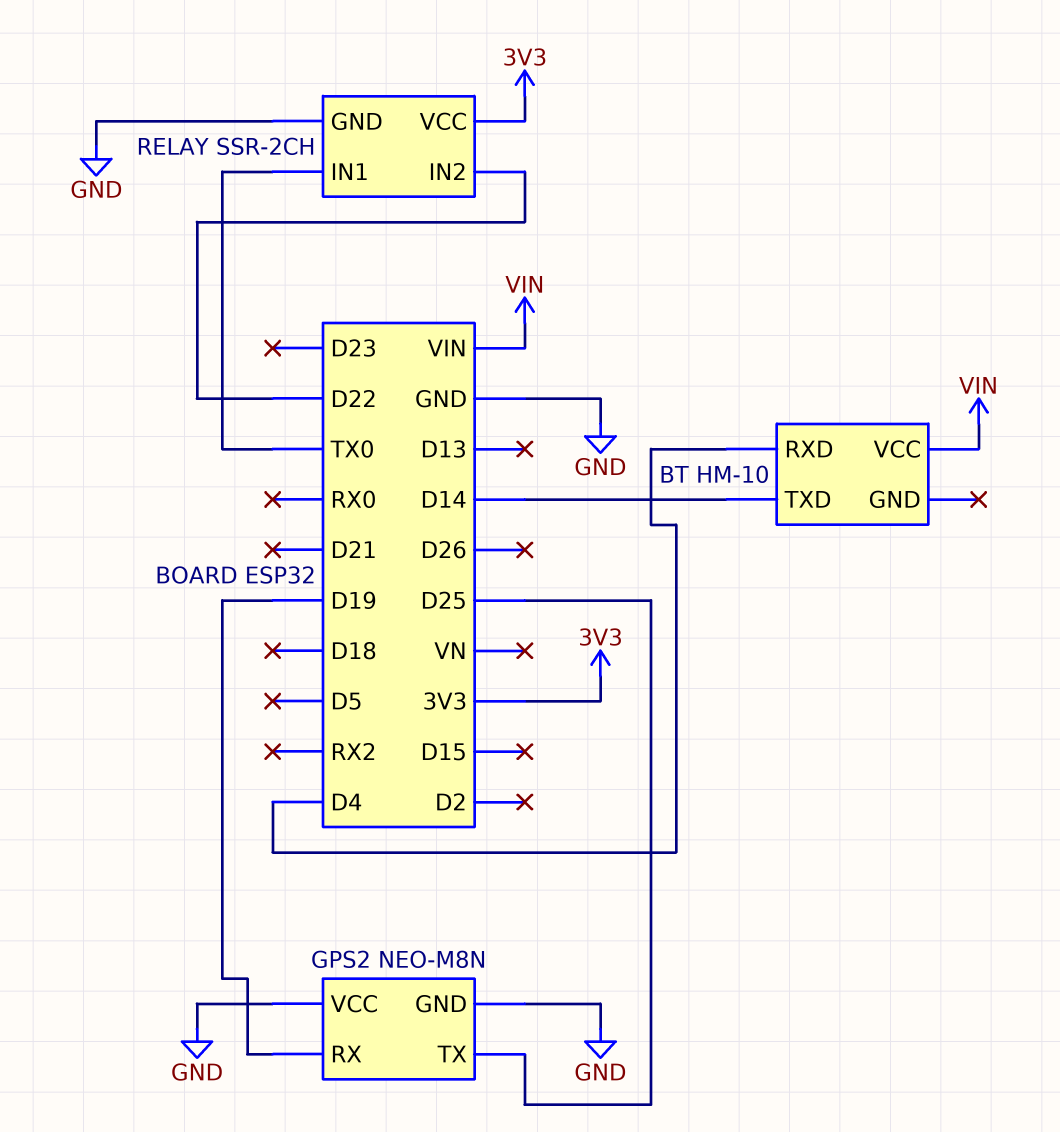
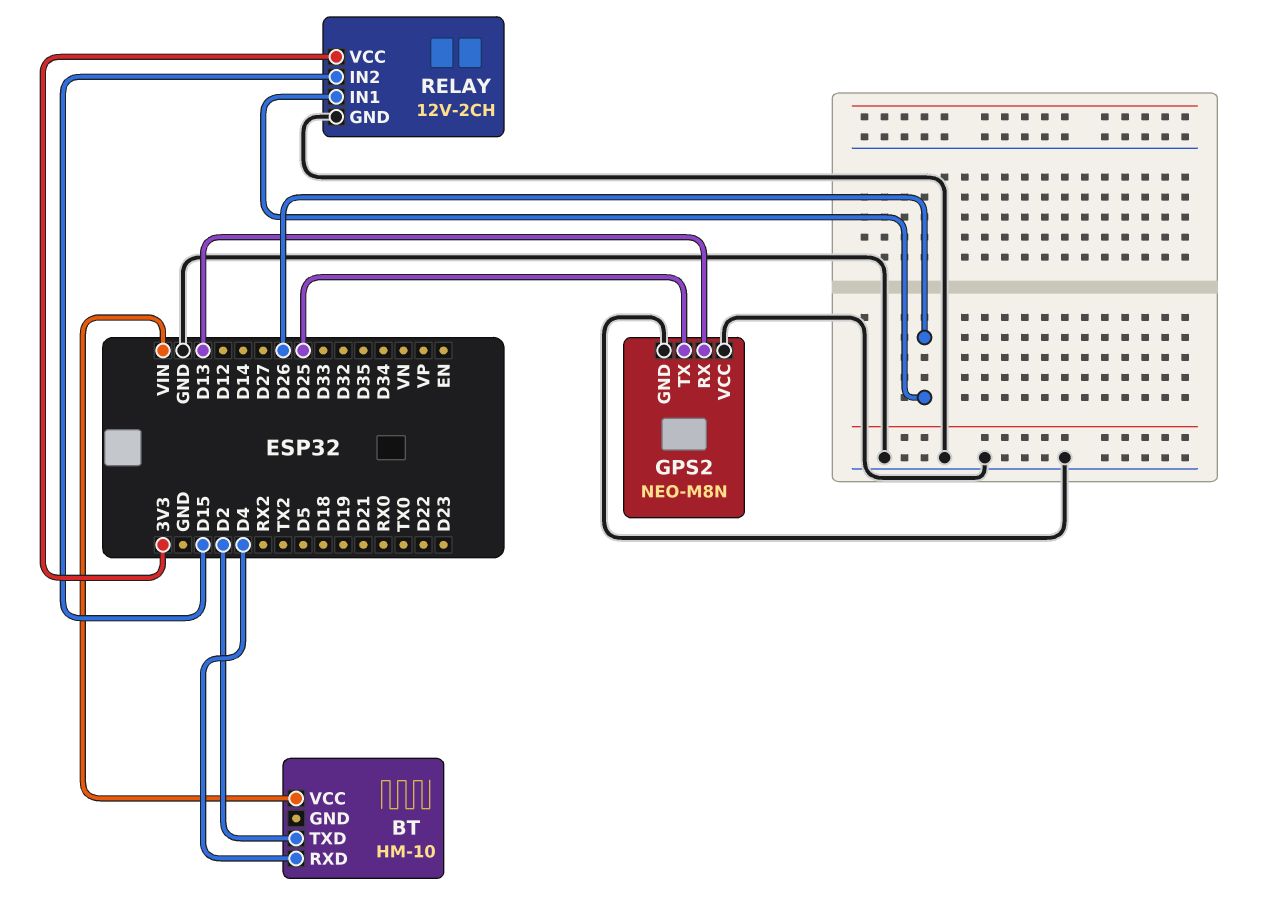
BT pin TXD: D14 -> D2
GPS2 pin RX: D19 -> D13
RELAY: SSR-2CH -> 12V-2CH
RELAY pin IN1: TX0 -> D26
RELAY pin IN2: D22 -> D15

